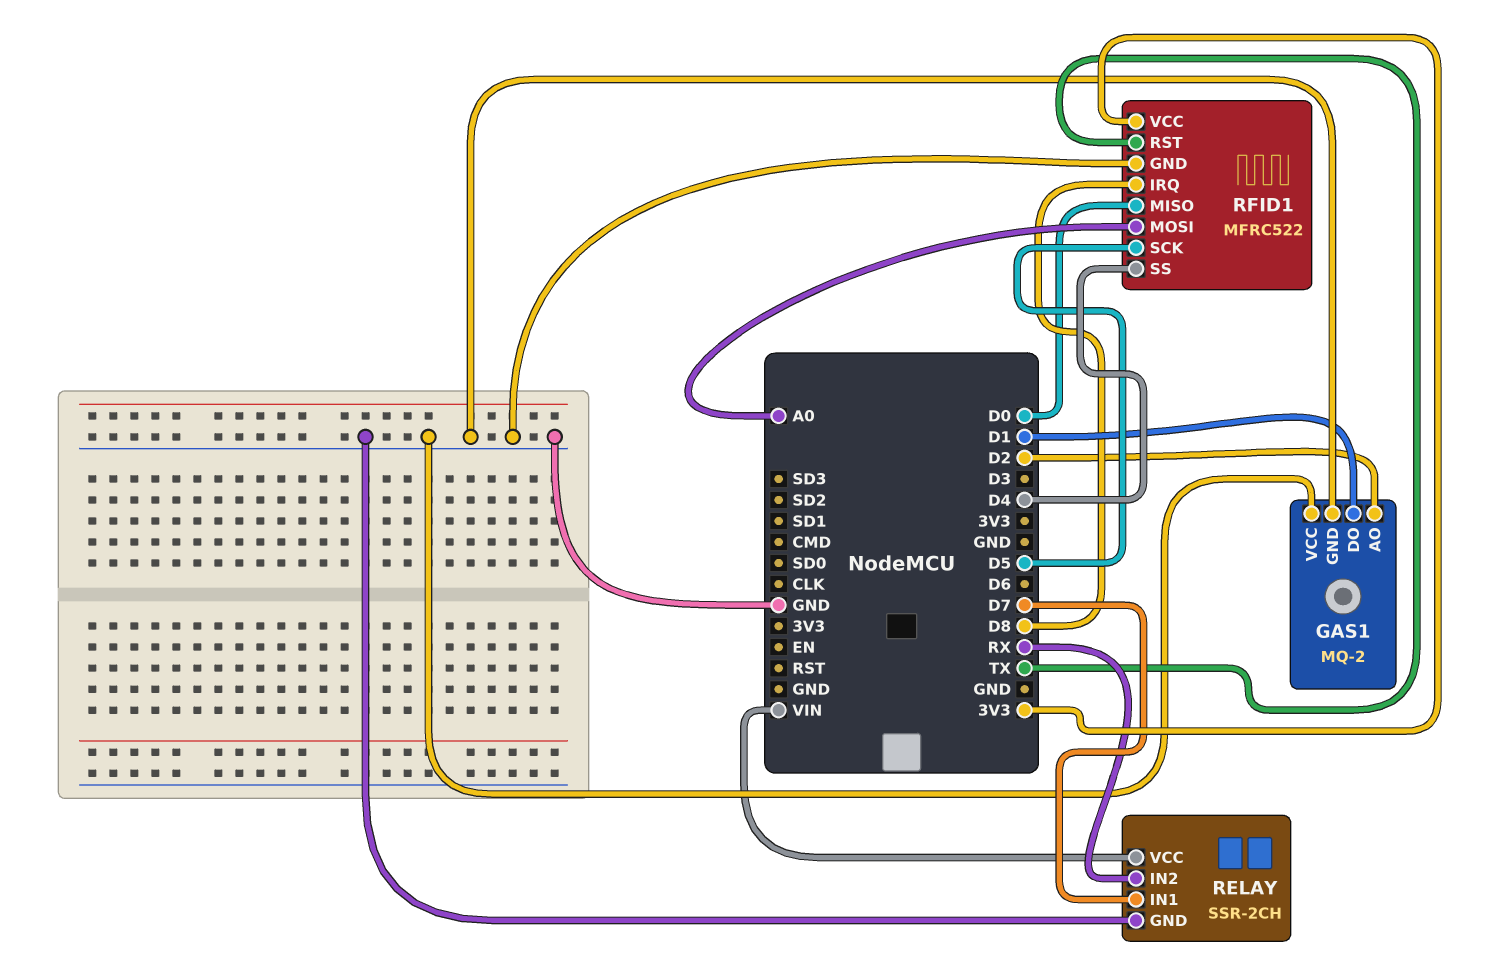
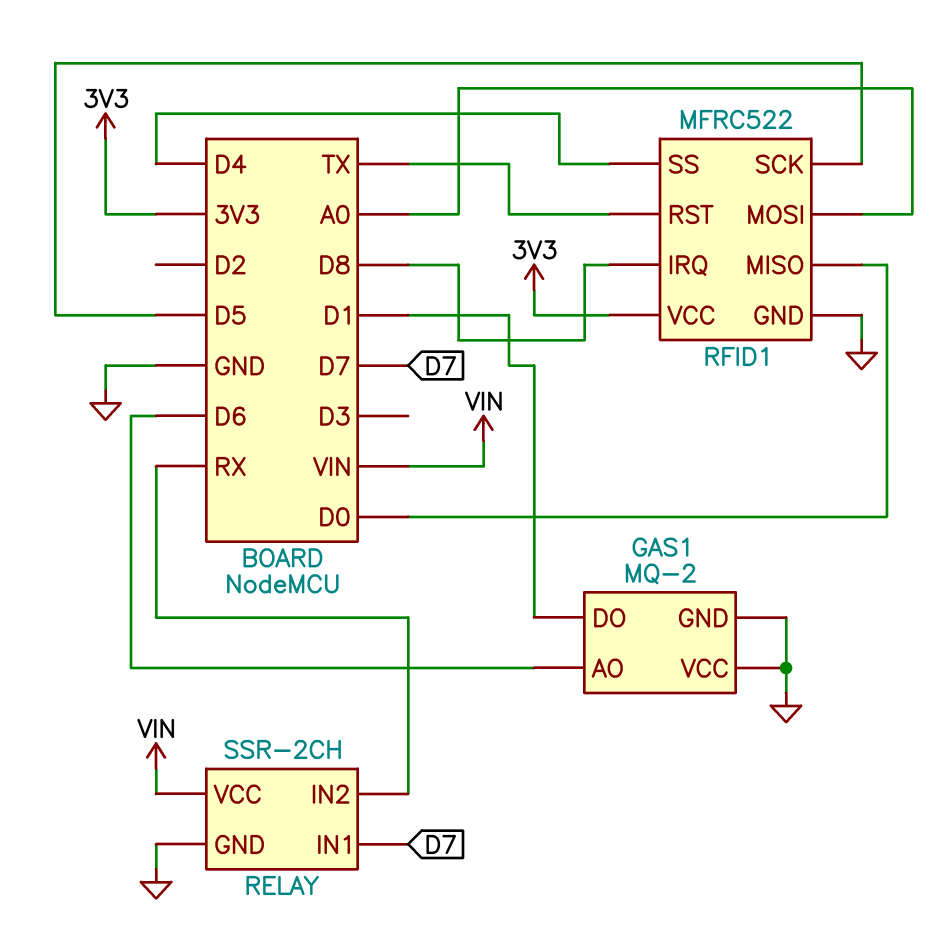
GAS1 pin AO: D2 -> D6

